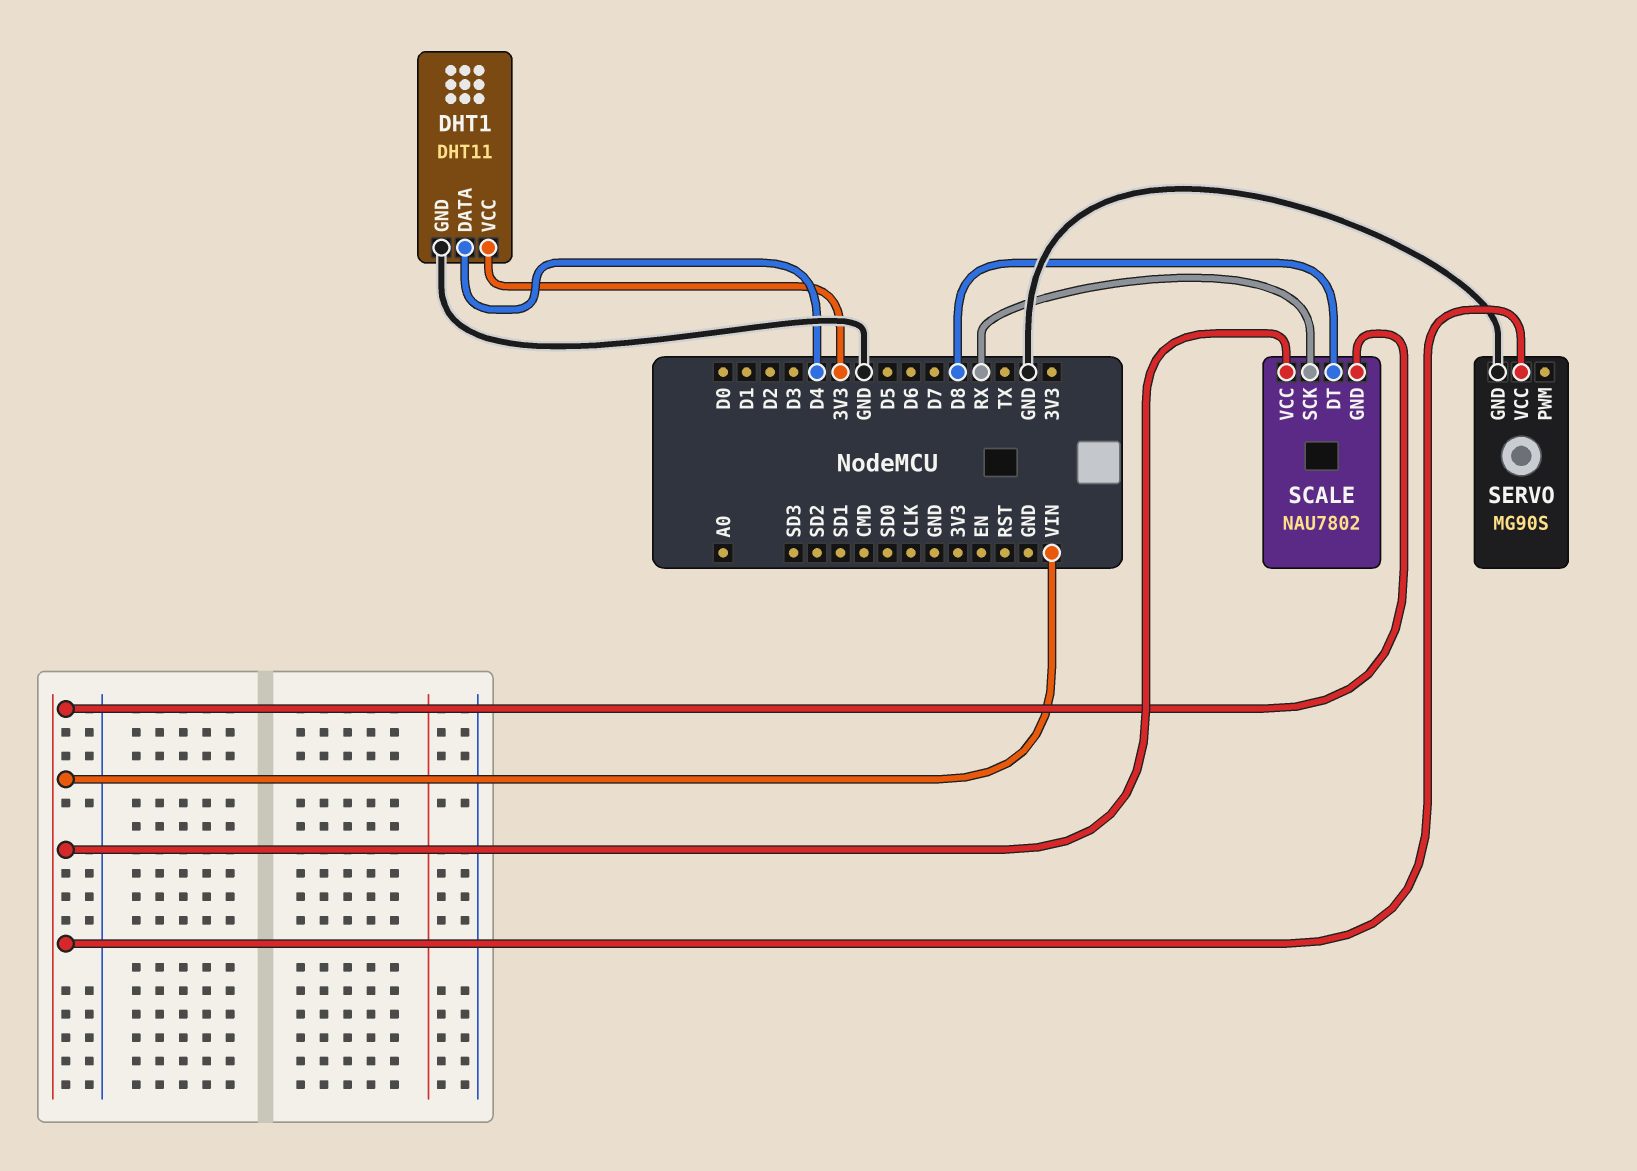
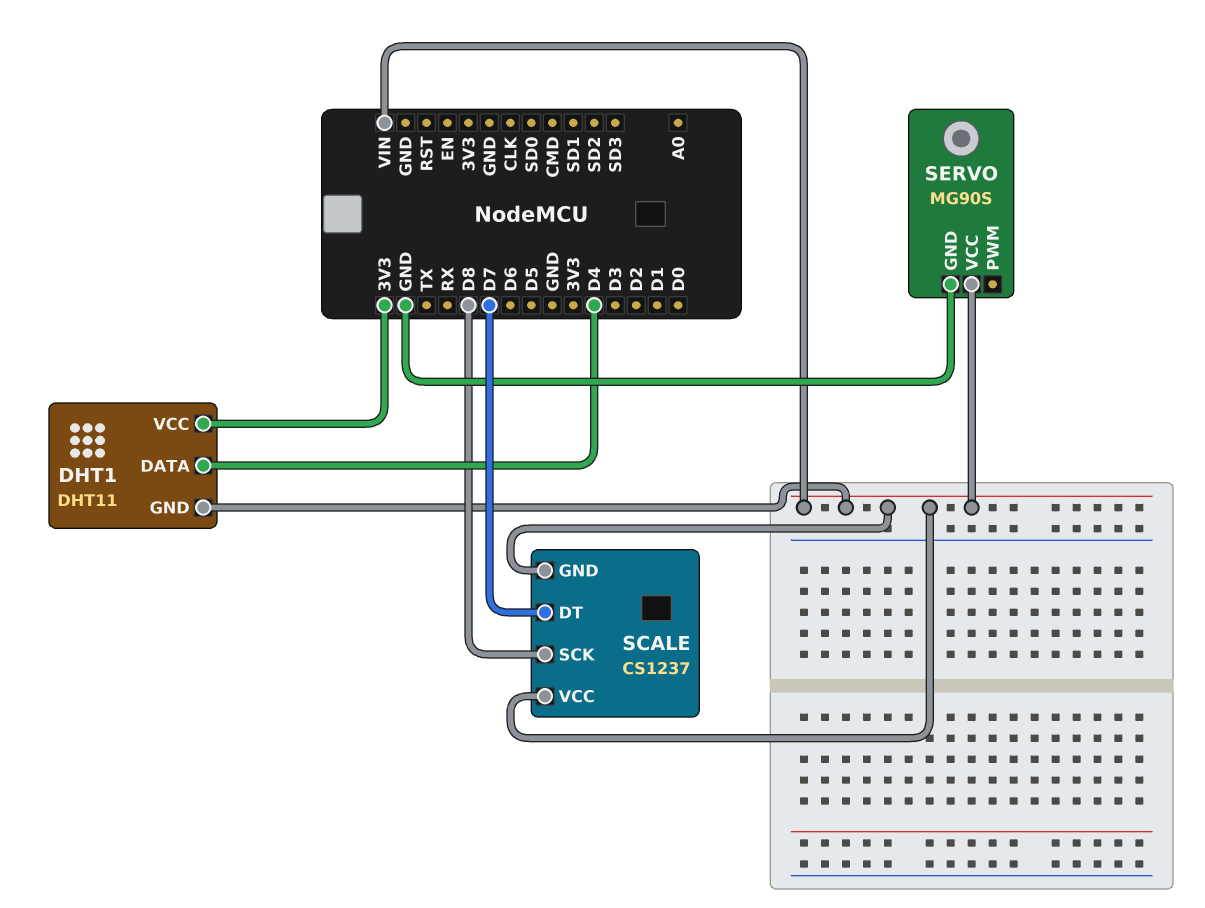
DHT1 pin GND: GND -> VIN
SCALE: NAU7802 -> CS1237
SCALE pin DT: D8 -> D7
SCALE pin SCK: RX -> D8

